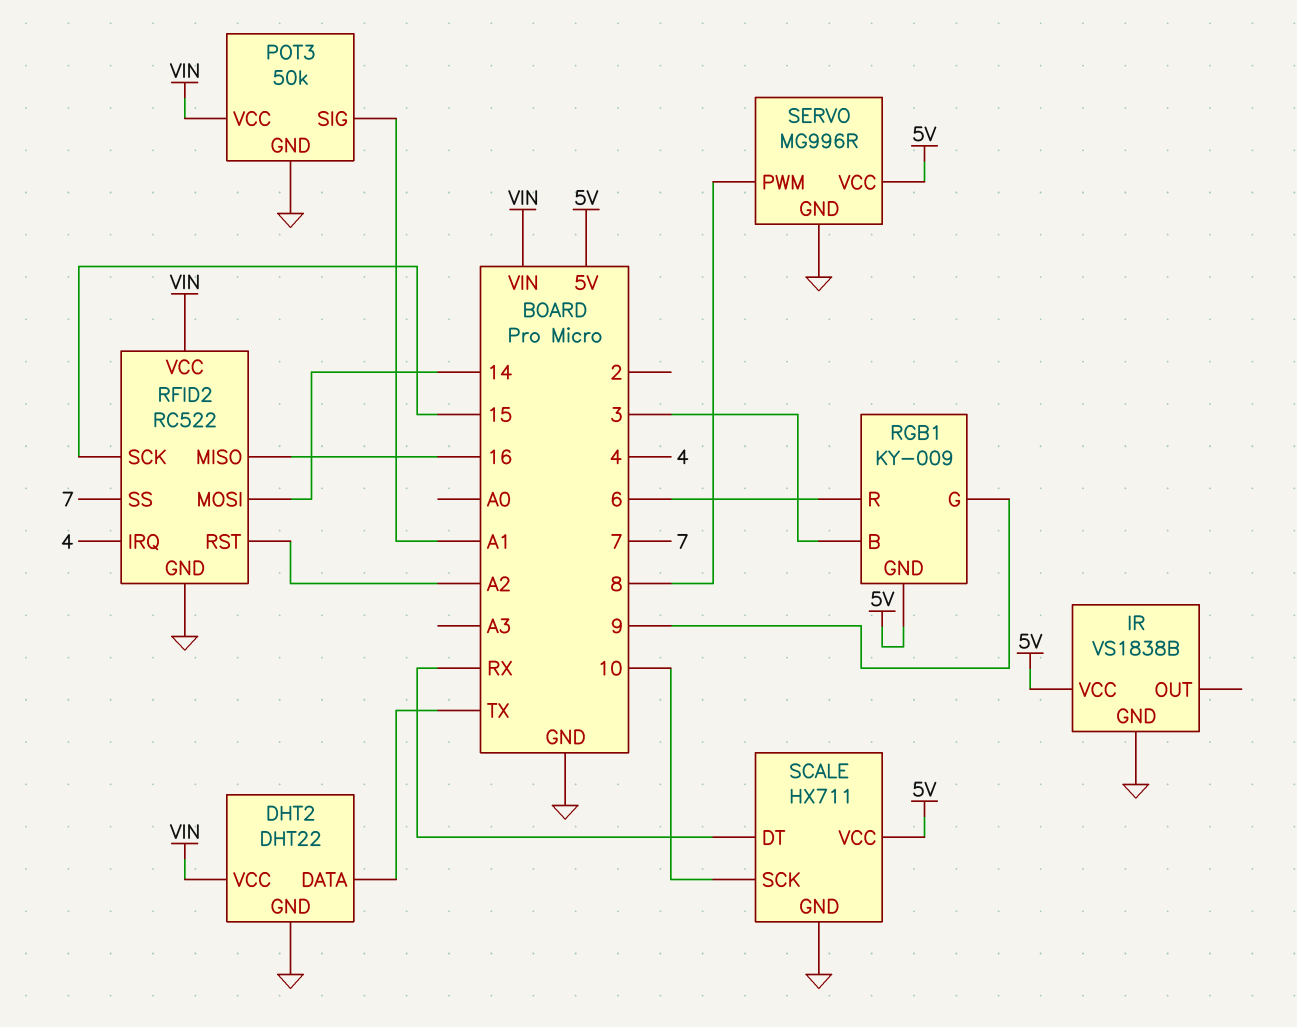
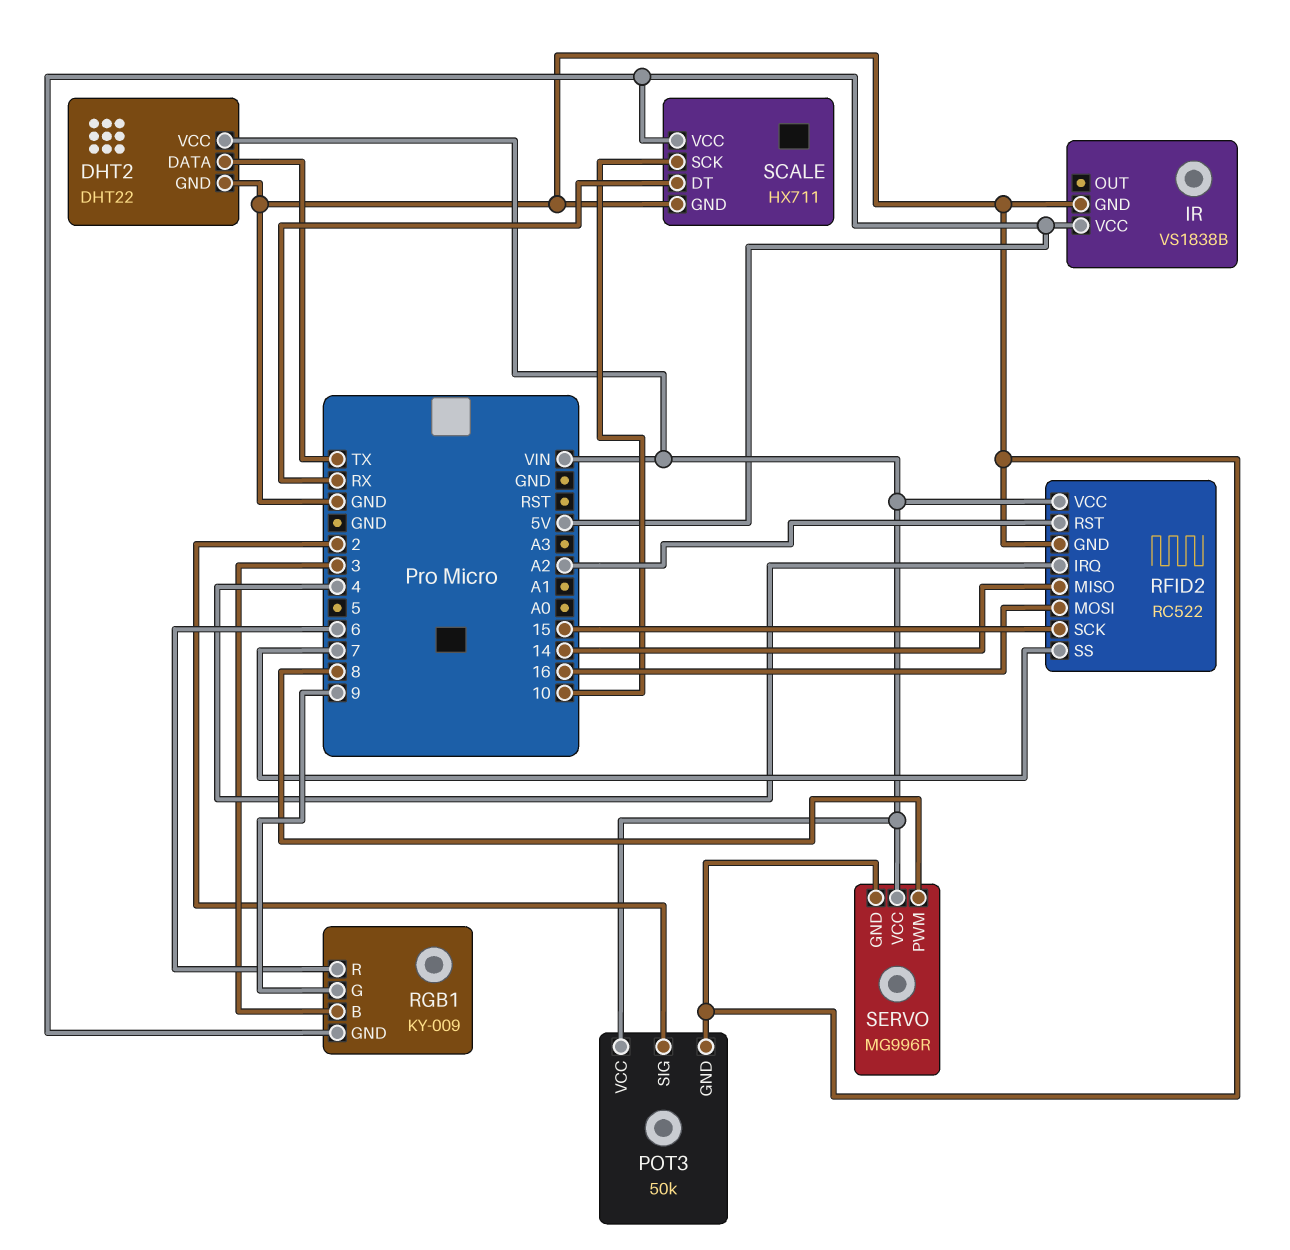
POT3 pin SIG: A1 -> 2
RFID2 pin MISO: 16 -> 14
RFID2 pin MOSI: 14 -> 16
SERVO pin VCC: 5V -> VIN

